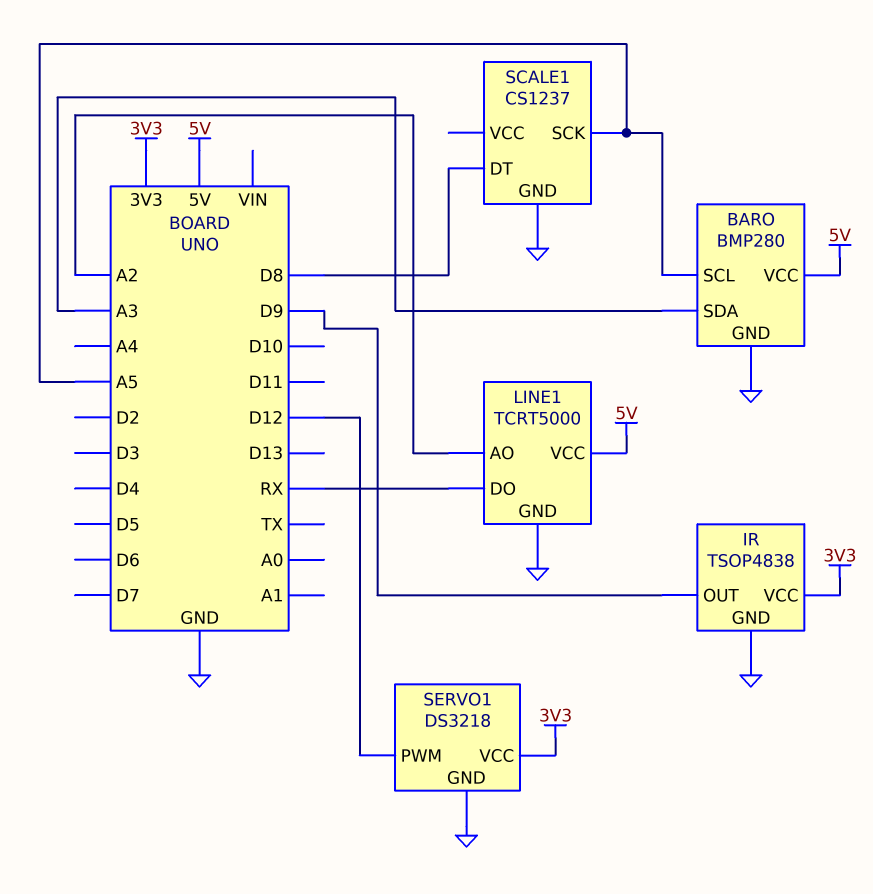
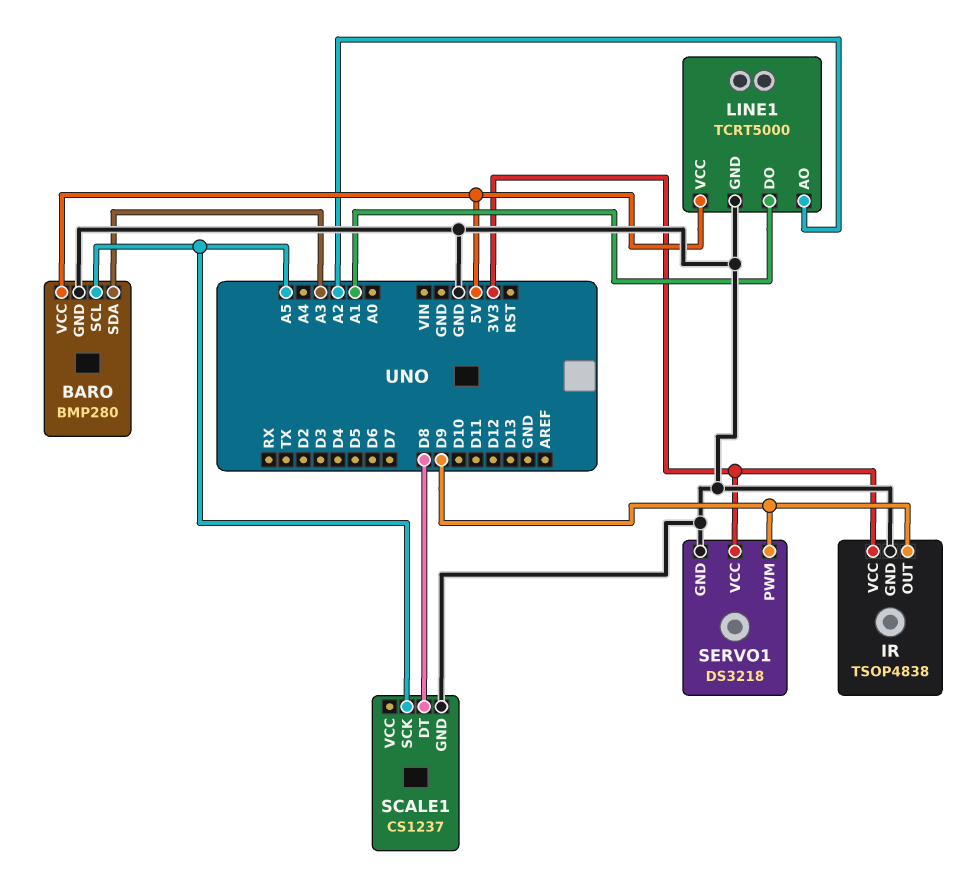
LINE1 pin DO: RX -> A1
SERVO1 pin PWM: D12 -> D9

